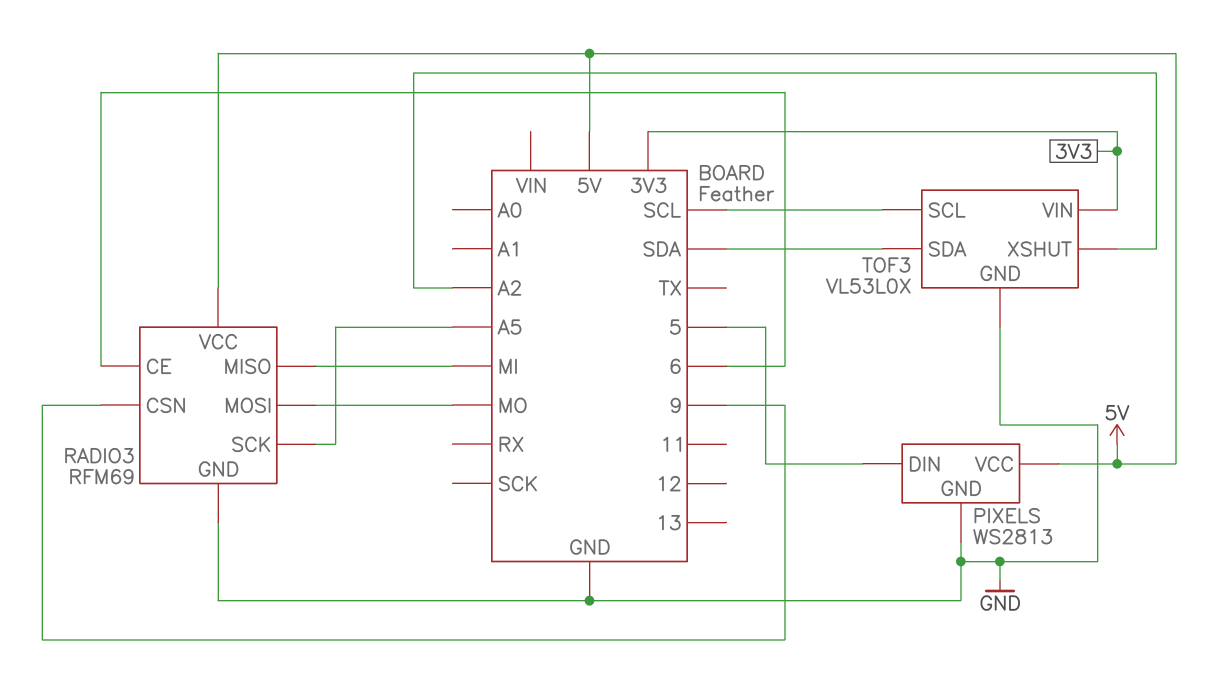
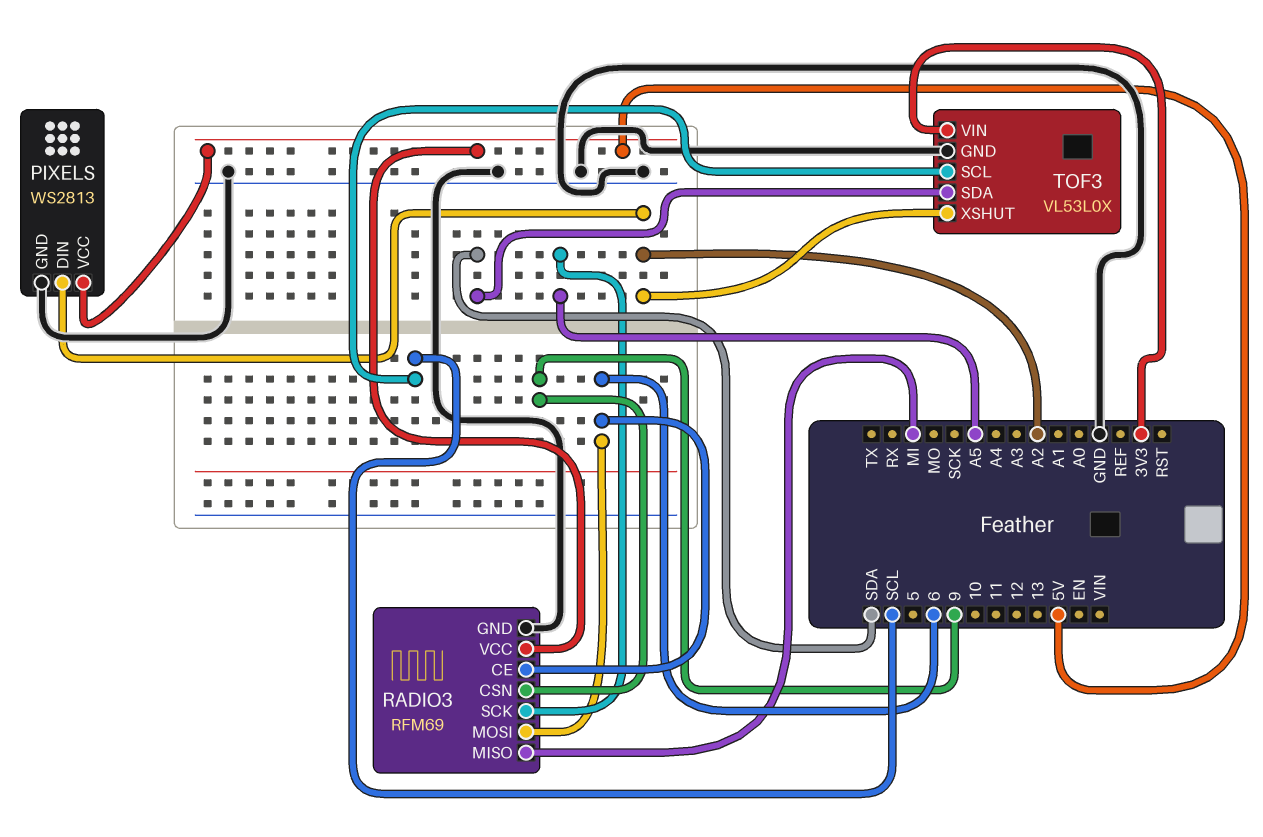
PIXELS pin DIN: 5 -> A2
RADIO3 pin MOSI: MO -> 6

